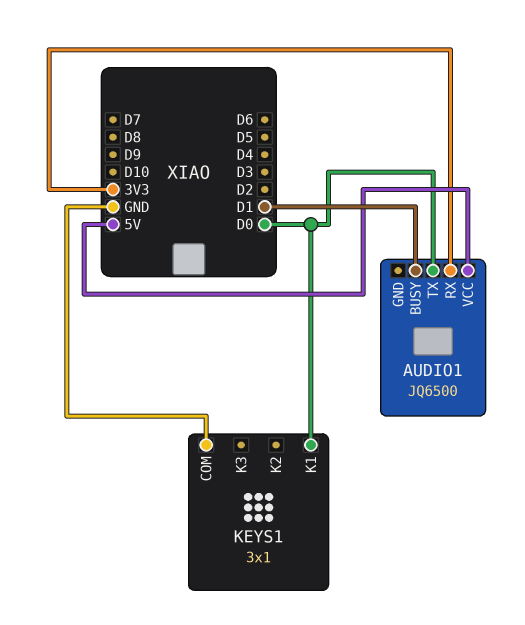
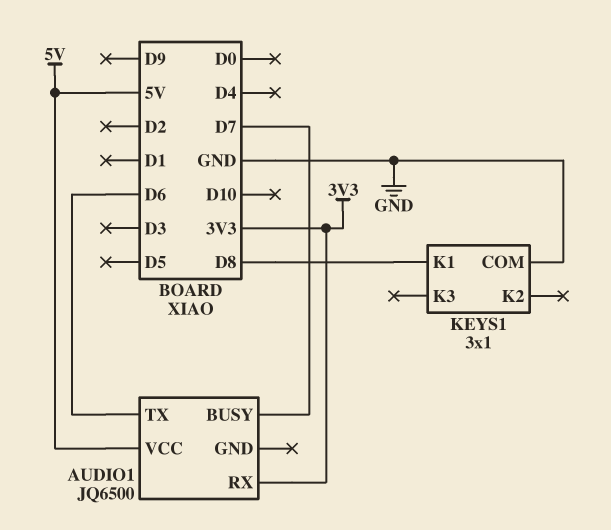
AUDIO1 pin BUSY: D1 -> D7
AUDIO1 pin TX: D0 -> D6
KEYS1 pin K1: D0 -> D8

